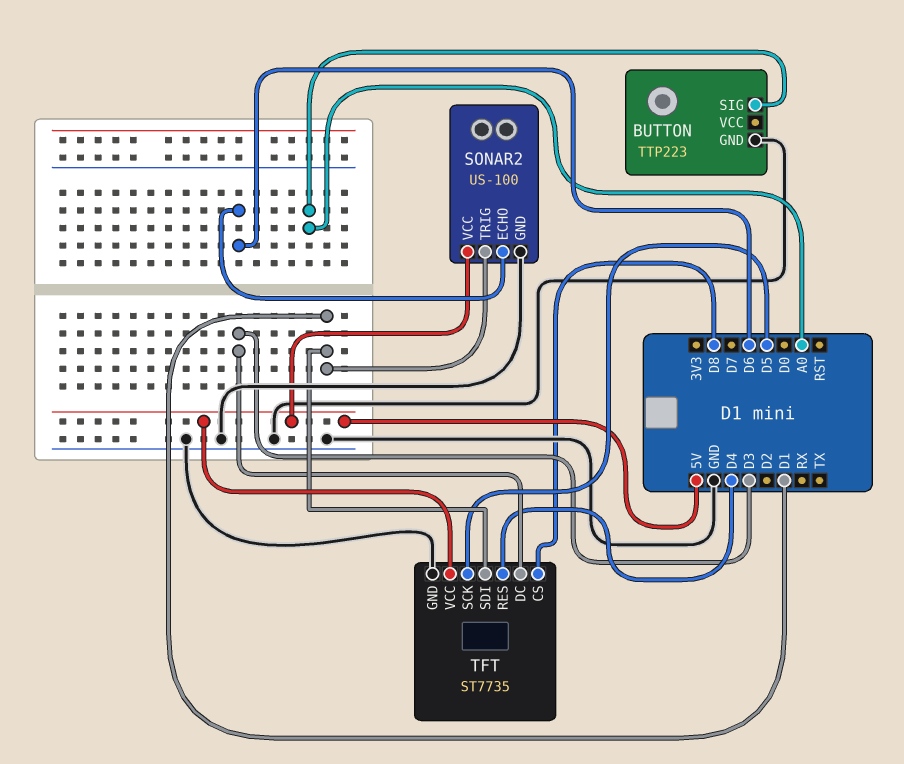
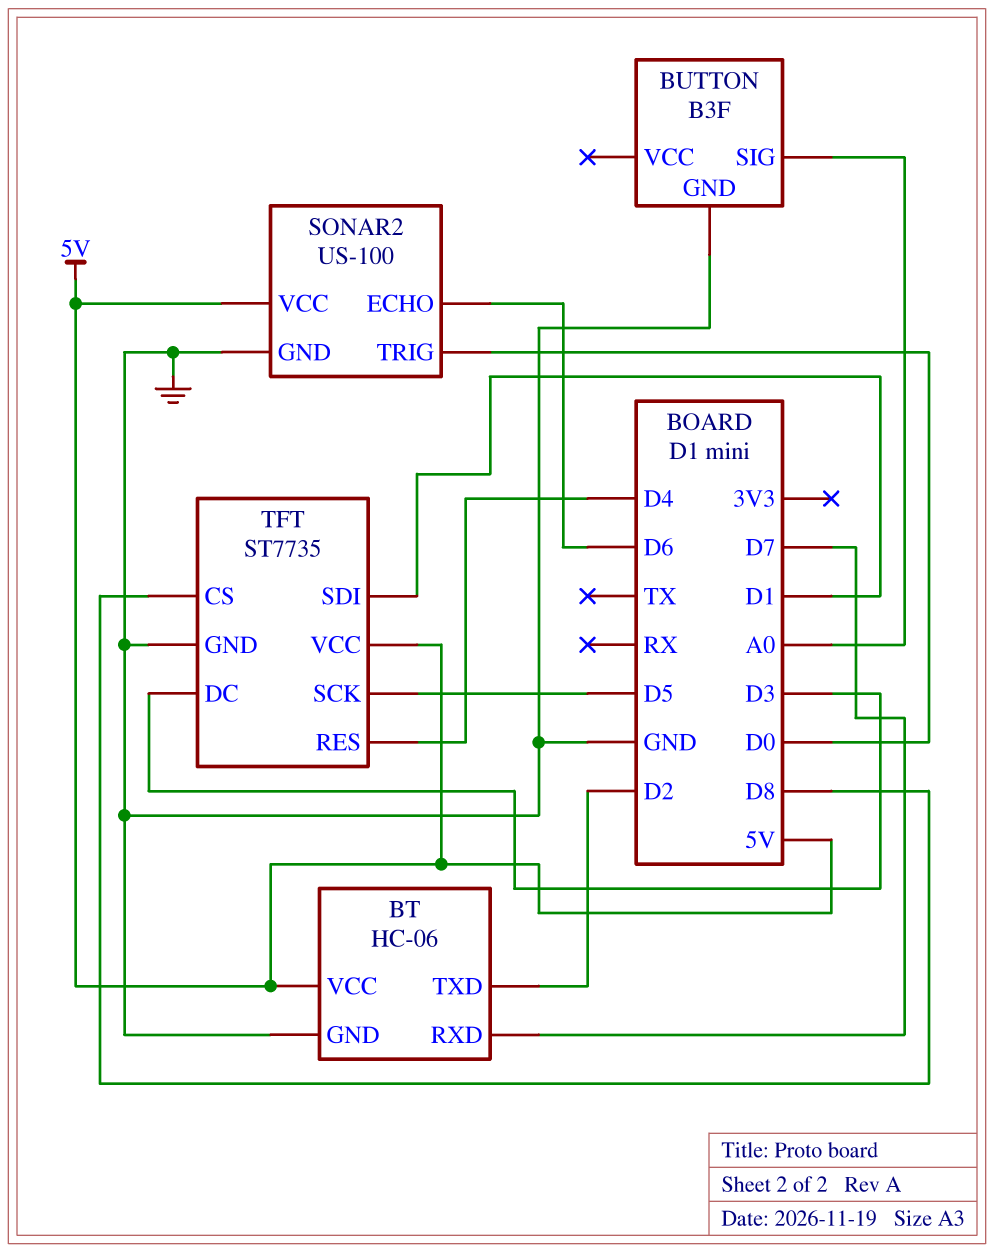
BT: none -> HC-06
BT pin GND: none -> GND
BT pin RXD: none -> D7
BT pin TXD: none -> D2
BT pin VCC: none -> 5V
BUTTON: TTP223 -> B3F
SONAR2 pin TRIG: D1 -> D0

